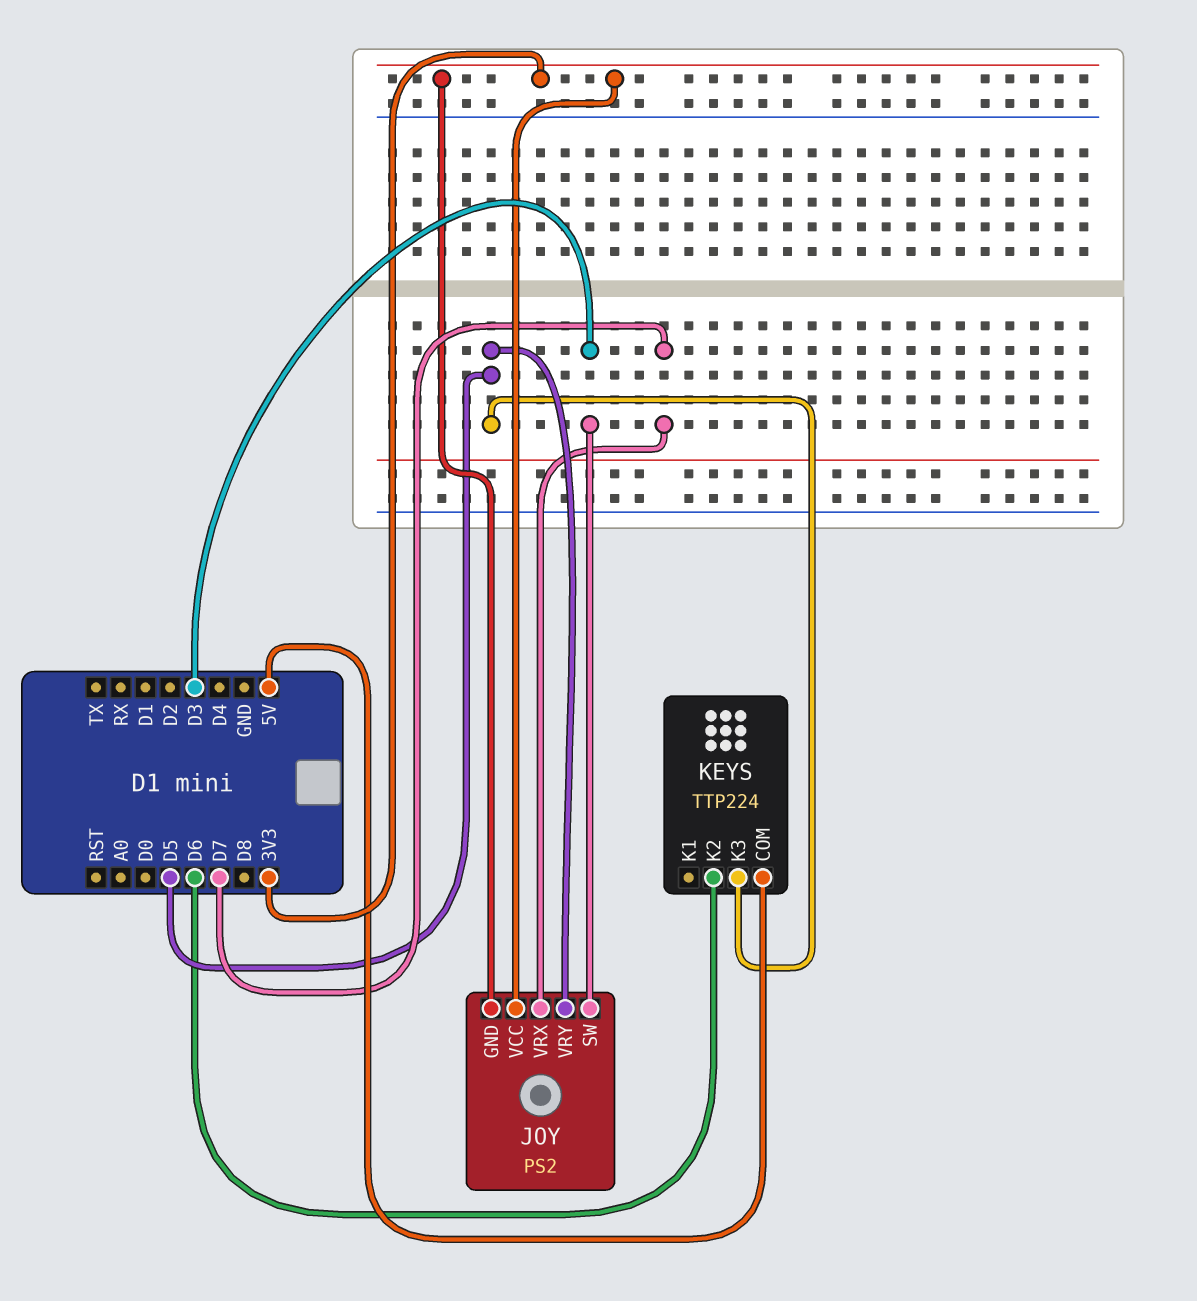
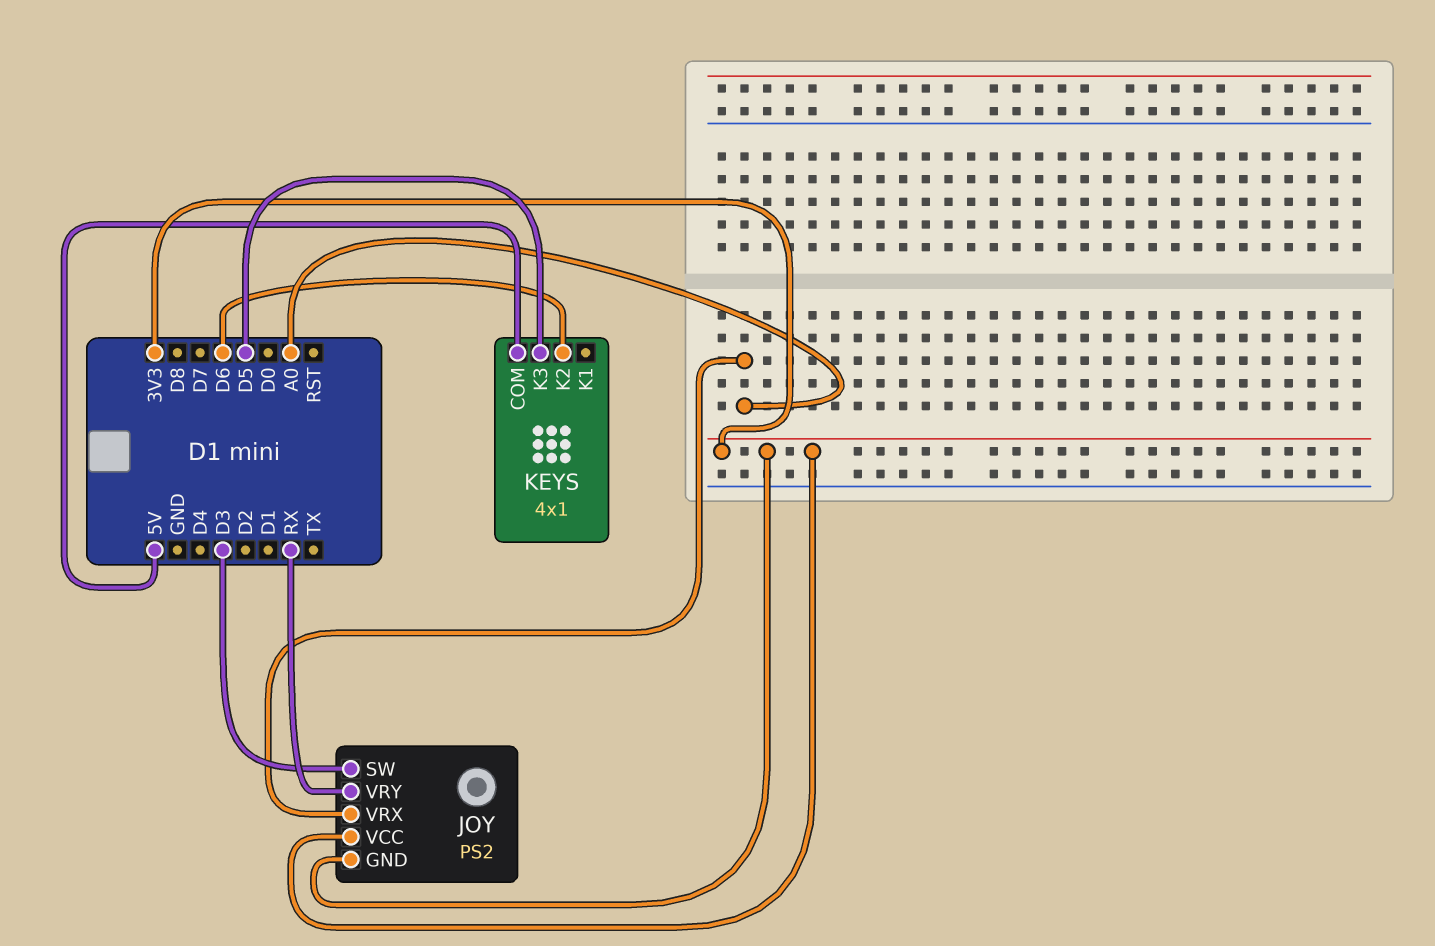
JOY pin VRX: D7 -> A0
JOY pin VRY: D5 -> RX
KEYS: TTP224 -> 4x1

